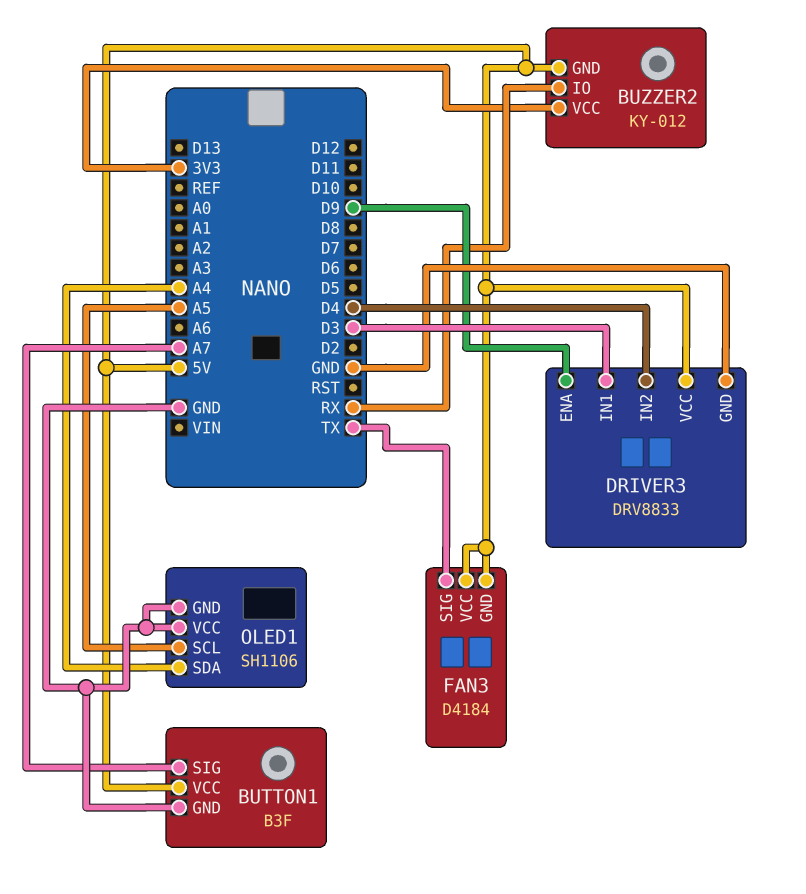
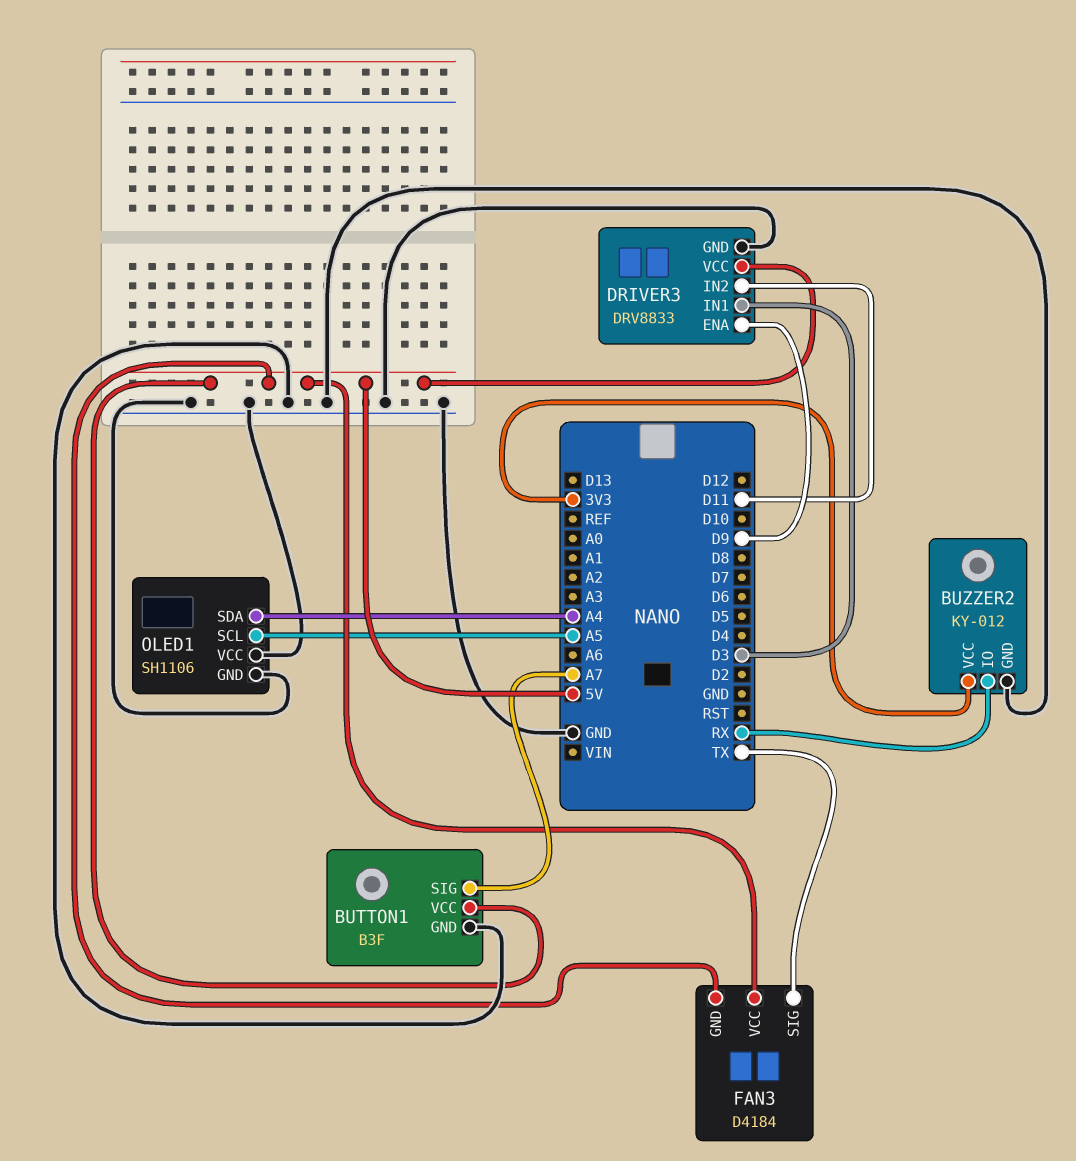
BUZZER2 pin GND: 5V -> GND
DRIVER3 pin IN2: D4 -> D11

